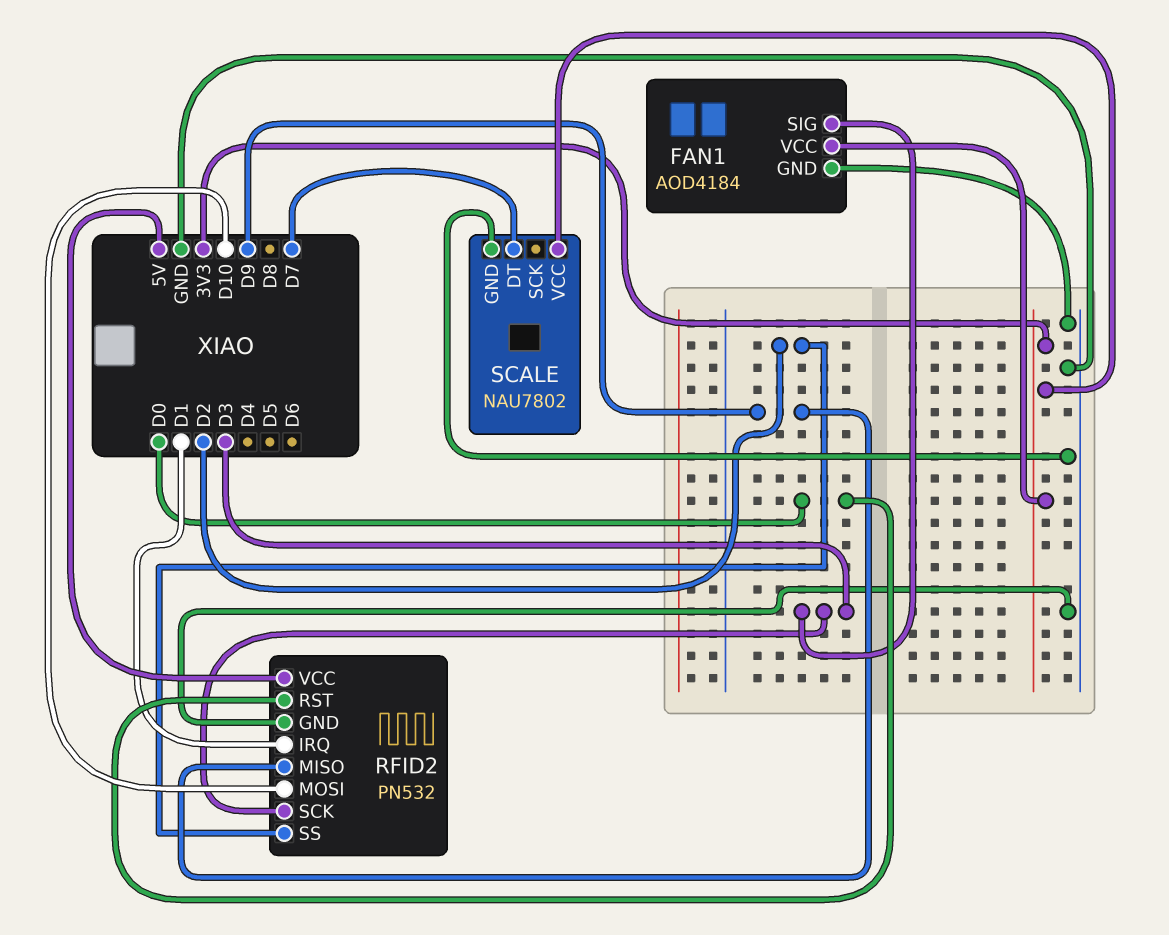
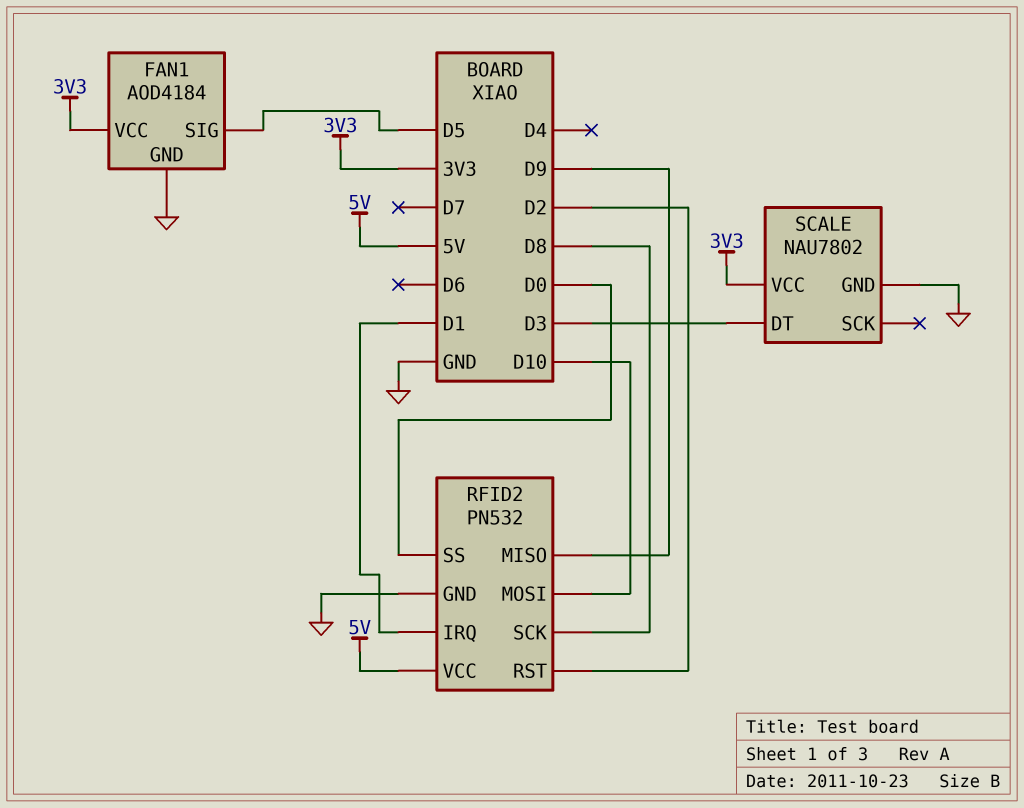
FAN1 pin SIG: D3 -> D5
RFID2 pin RST: D0 -> D2
RFID2 pin SCK: D3 -> D8
RFID2 pin SS: D2 -> D0
SCALE pin DT: D7 -> D3

